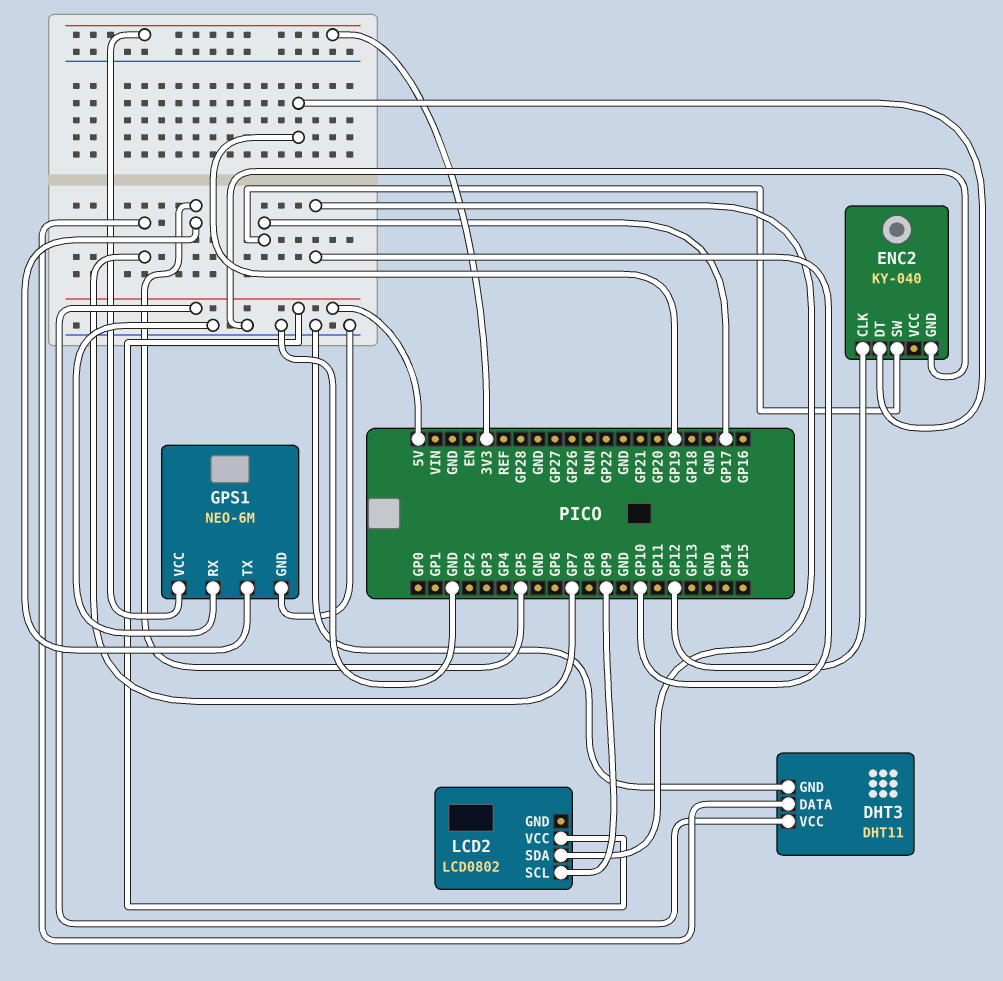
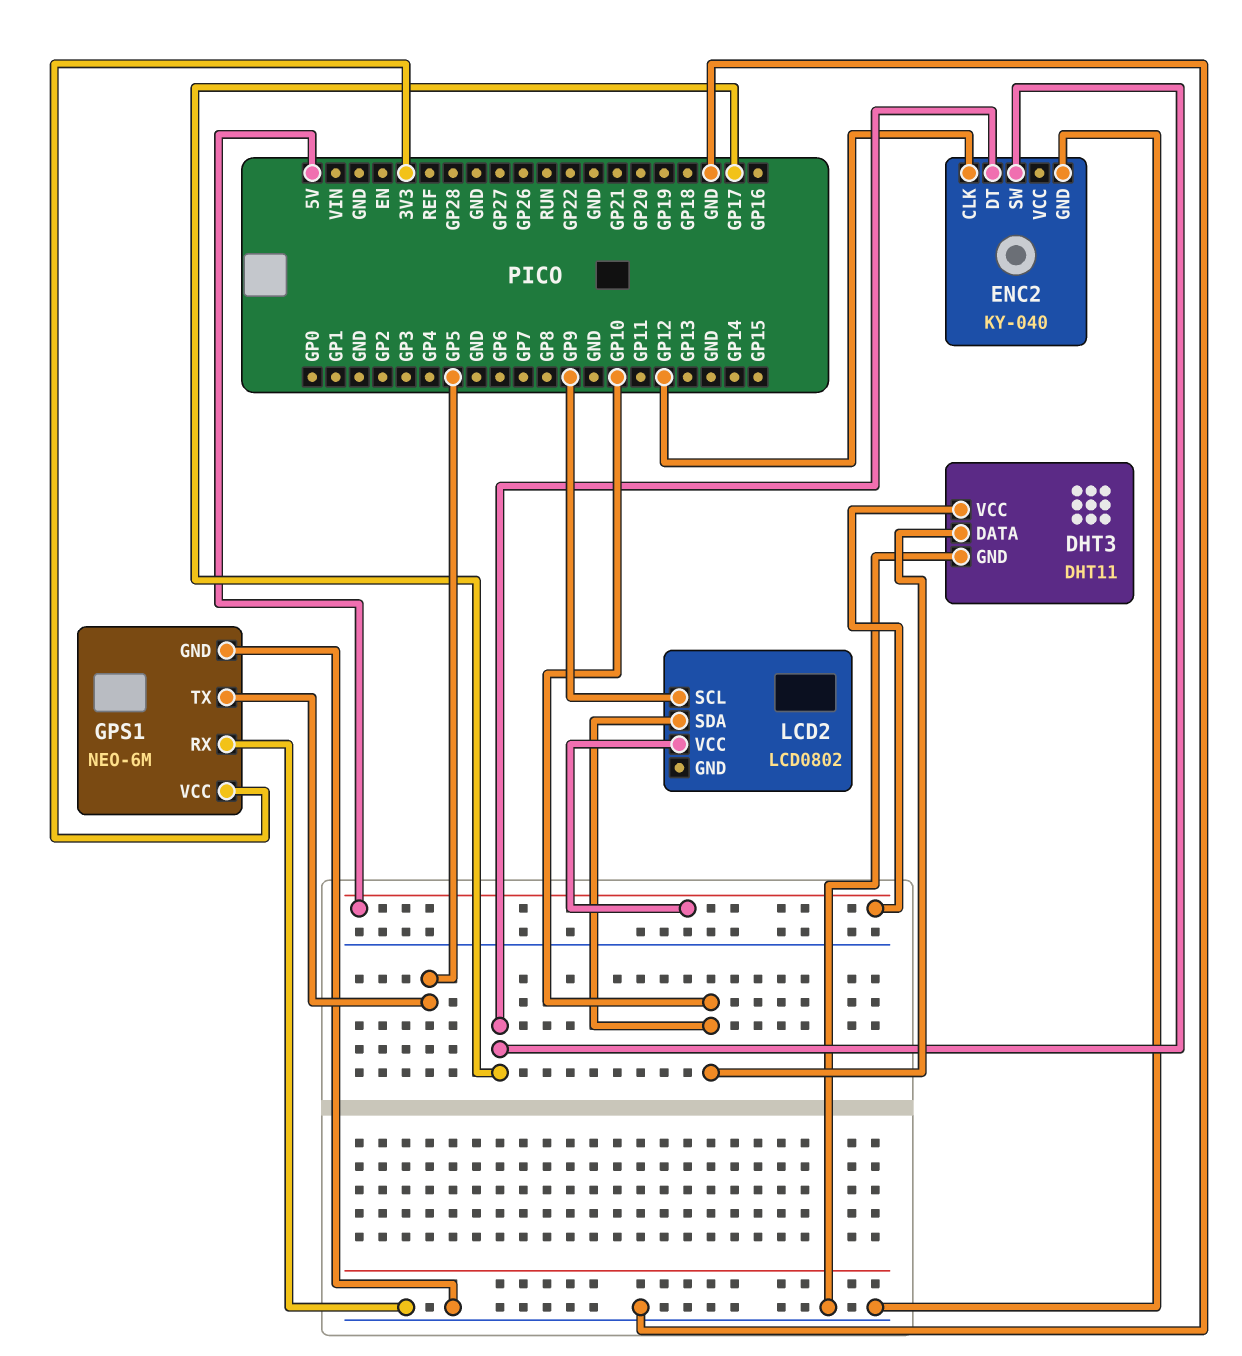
DHT3 pin DATA: GP7 -> GP10
ENC2 pin DT: GP19 -> GP17

